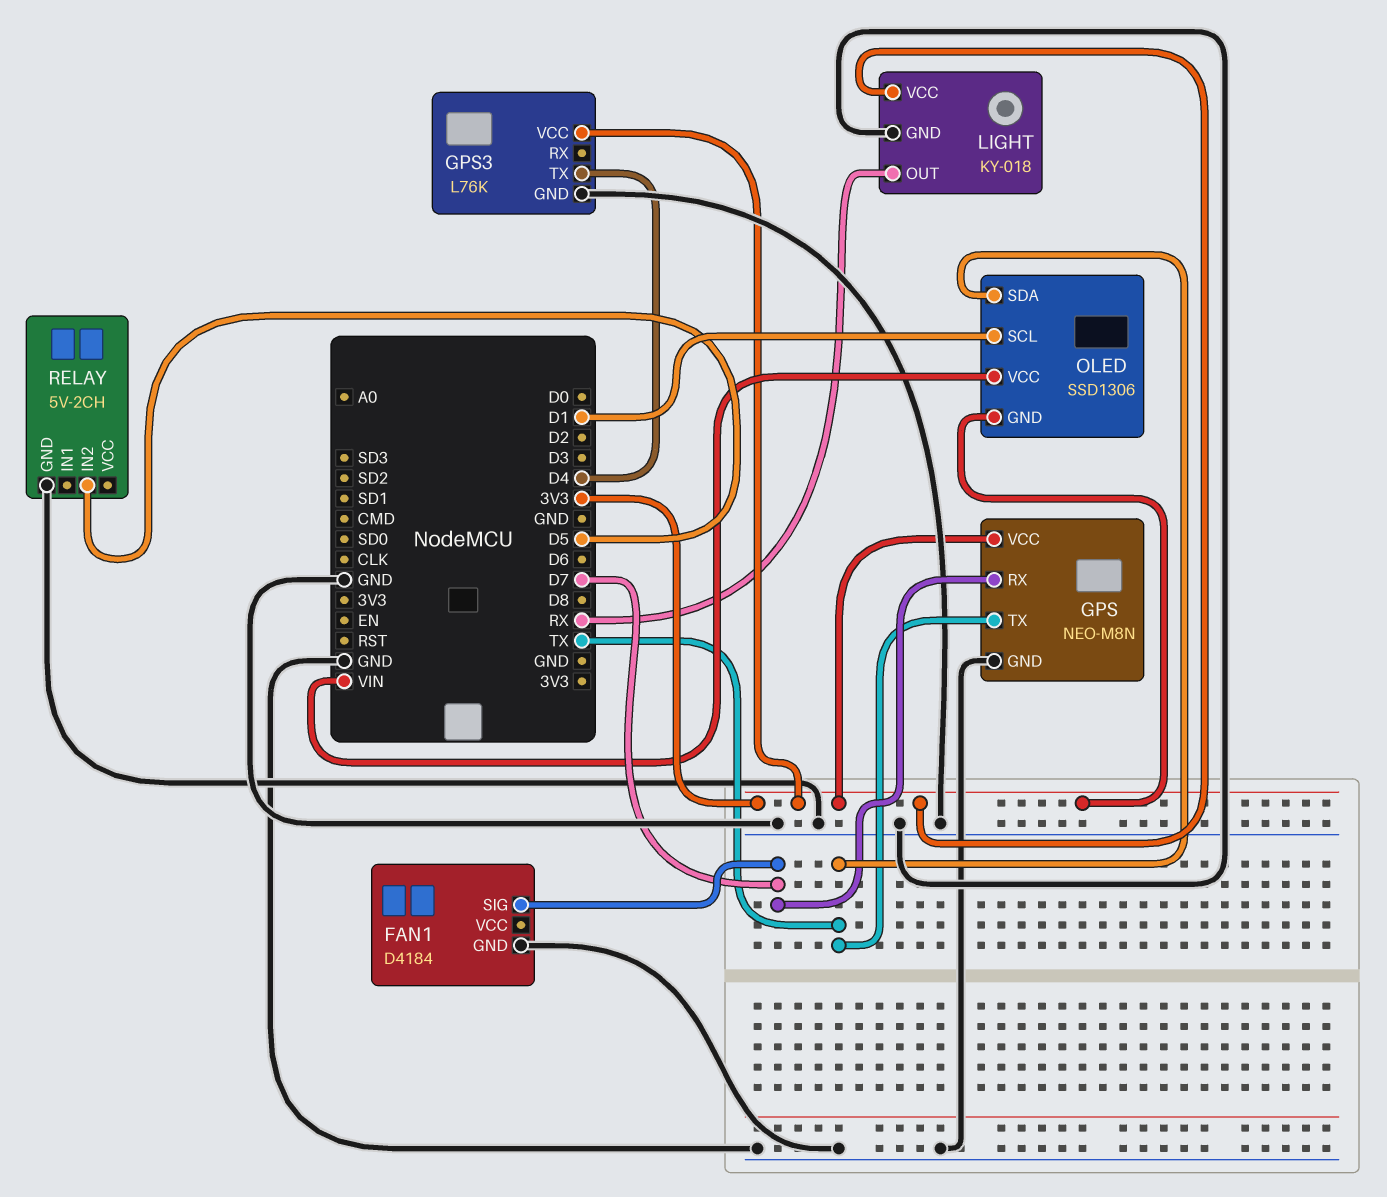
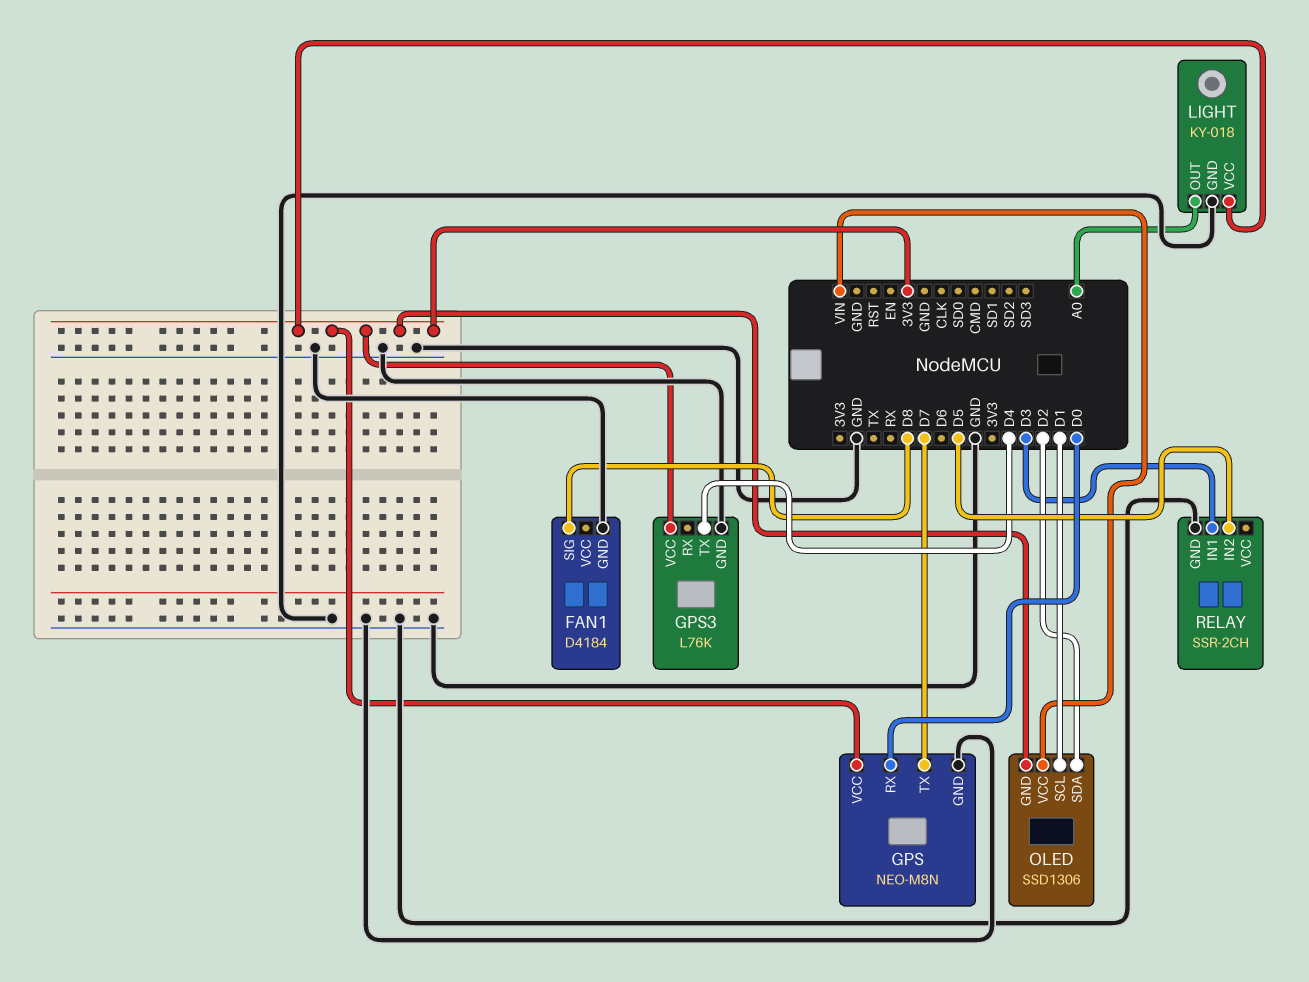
FAN1 pin SIG: D7 -> D8
GPS pin RX: D7 -> D0
GPS pin TX: TX -> D7
LIGHT pin OUT: RX -> A0
OLED pin SDA: TX -> D2
RELAY: 5V-2CH -> SSR-2CH
RELAY pin IN1: none -> D3

